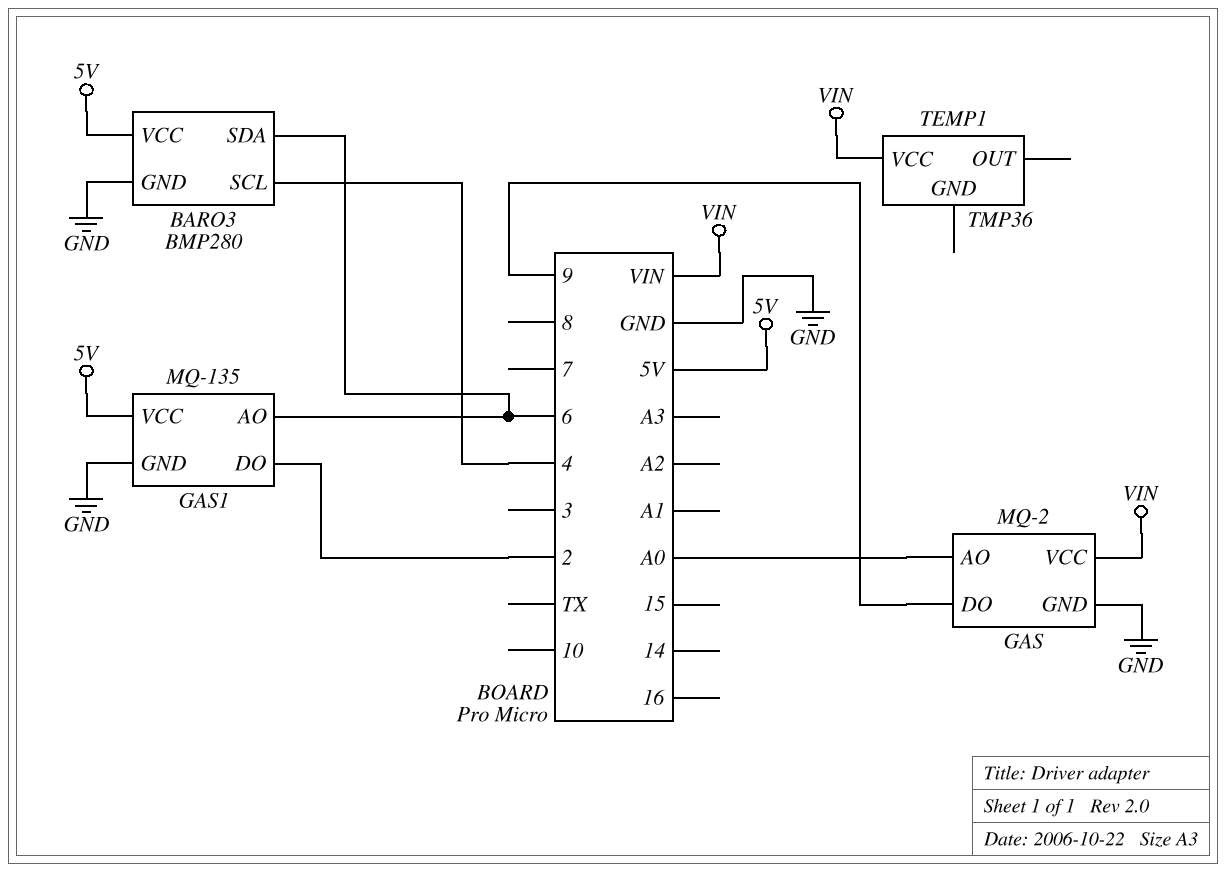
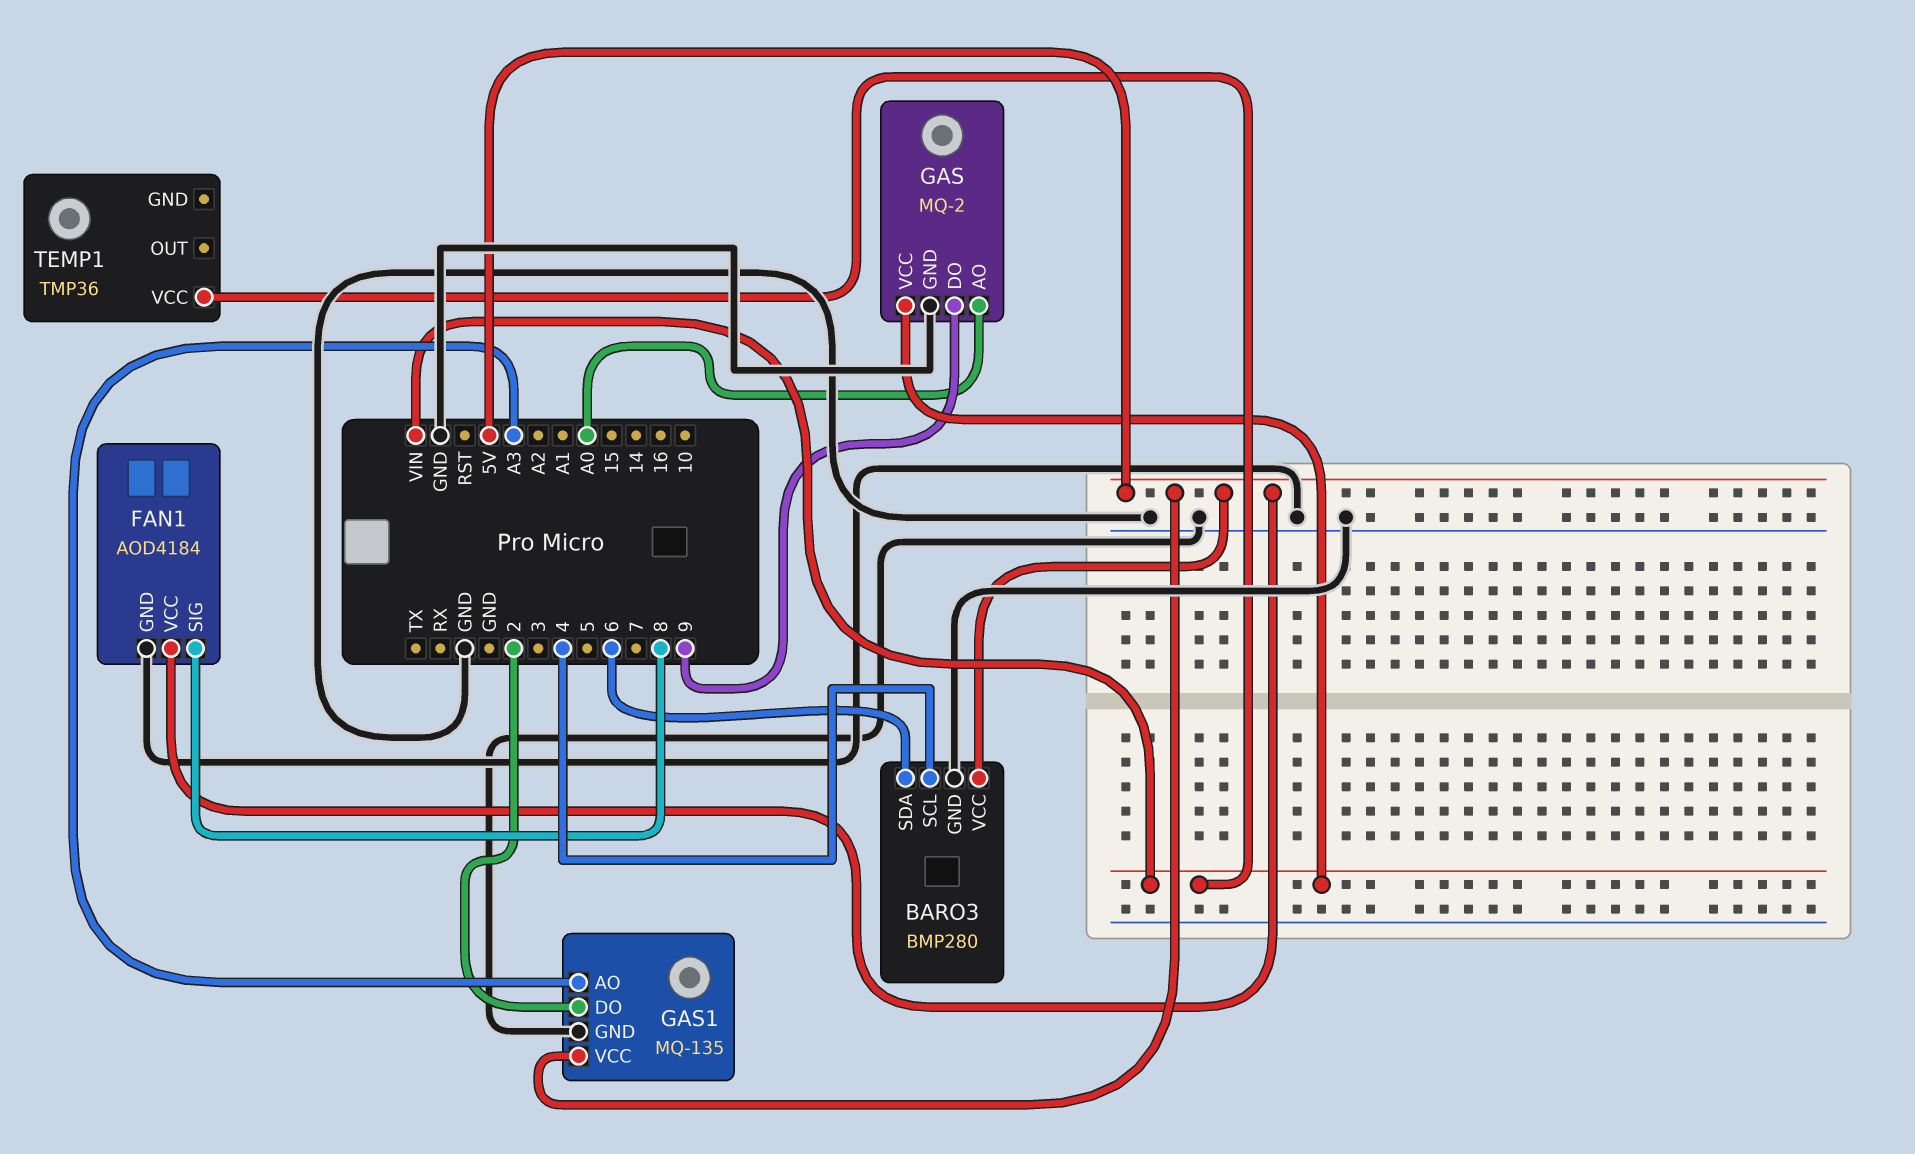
FAN1: none -> AOD4184
FAN1 pin GND: none -> GND
FAN1 pin SIG: none -> 8
FAN1 pin VCC: none -> 5V
GAS1 pin AO: 6 -> A3

